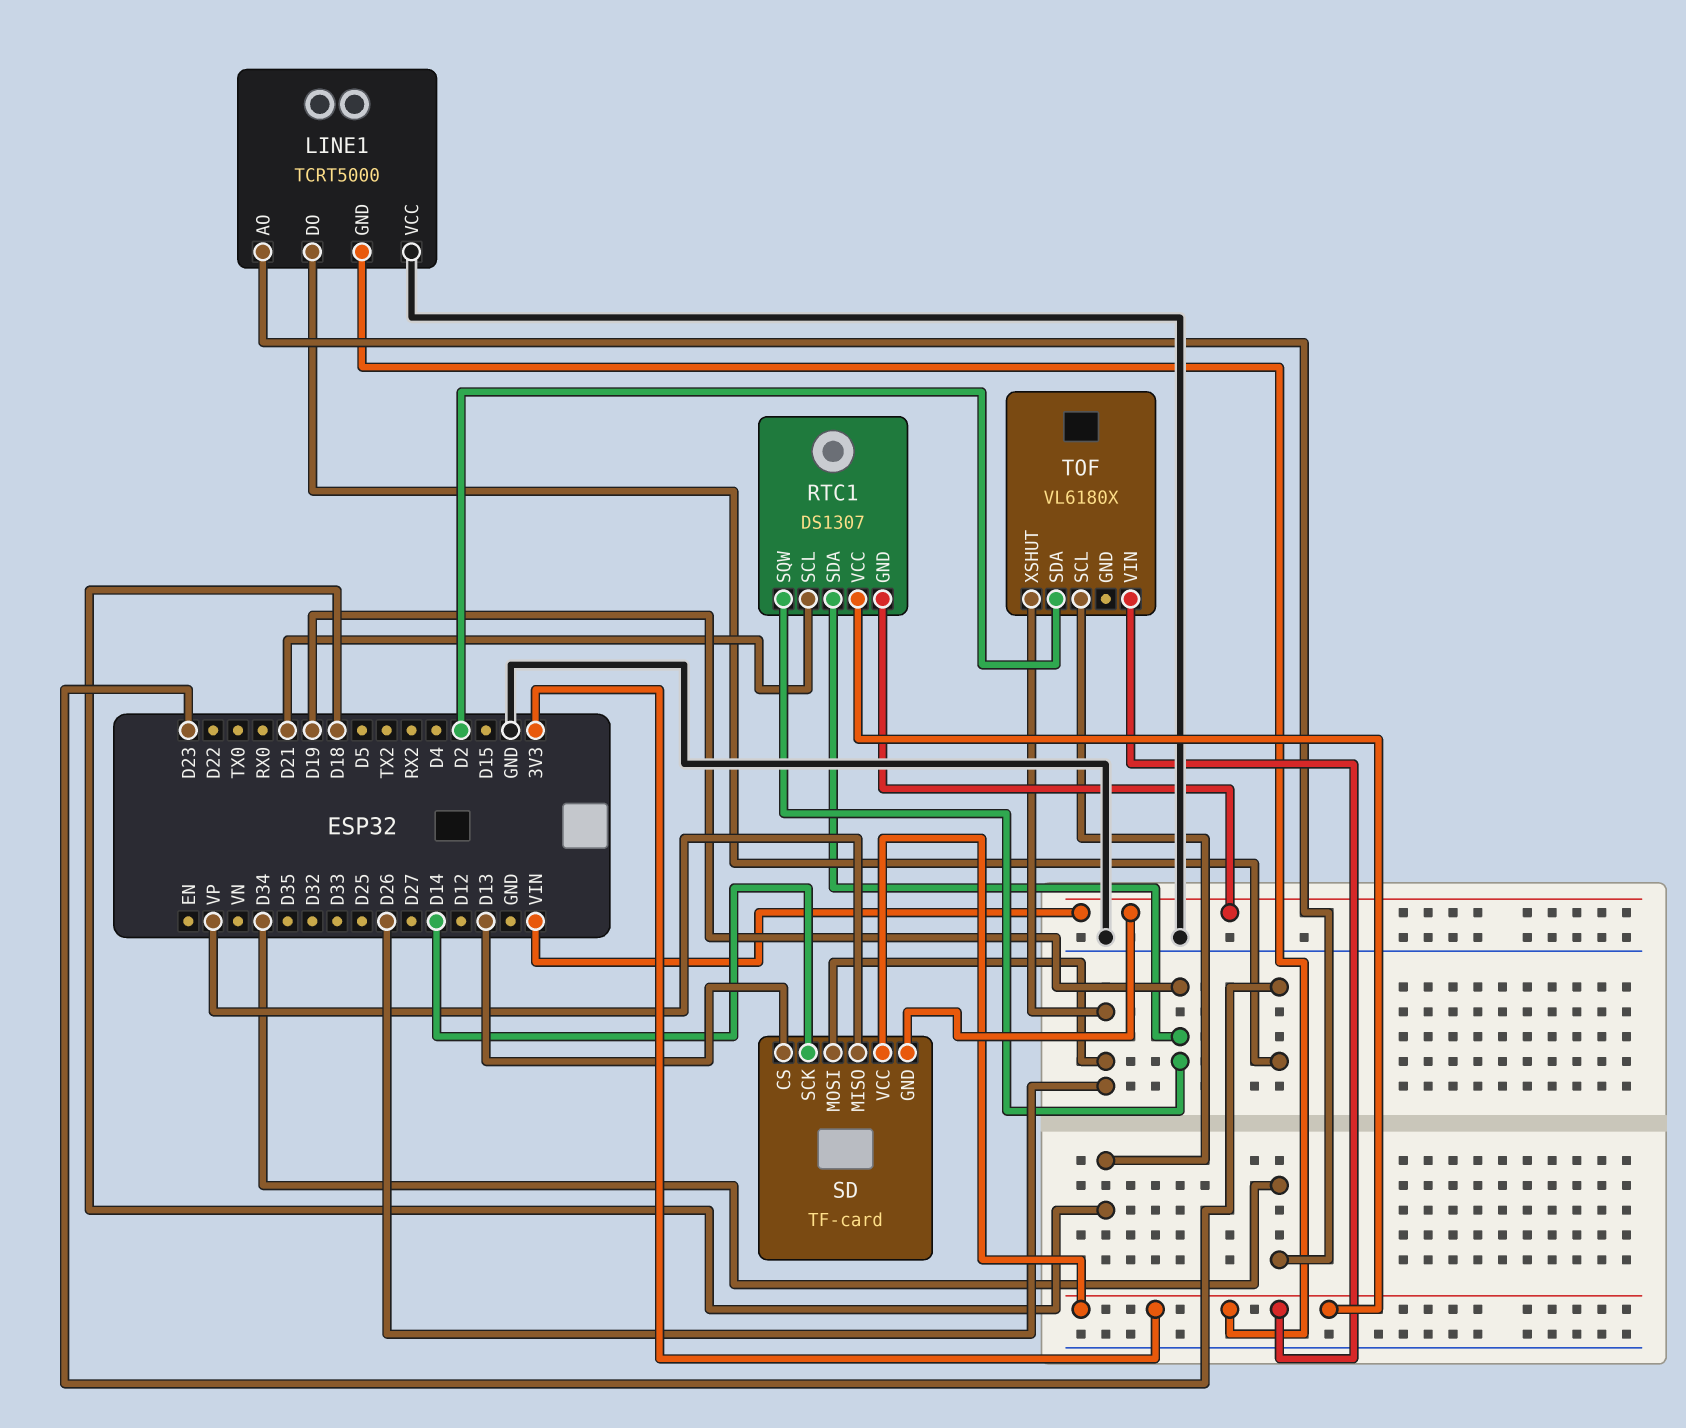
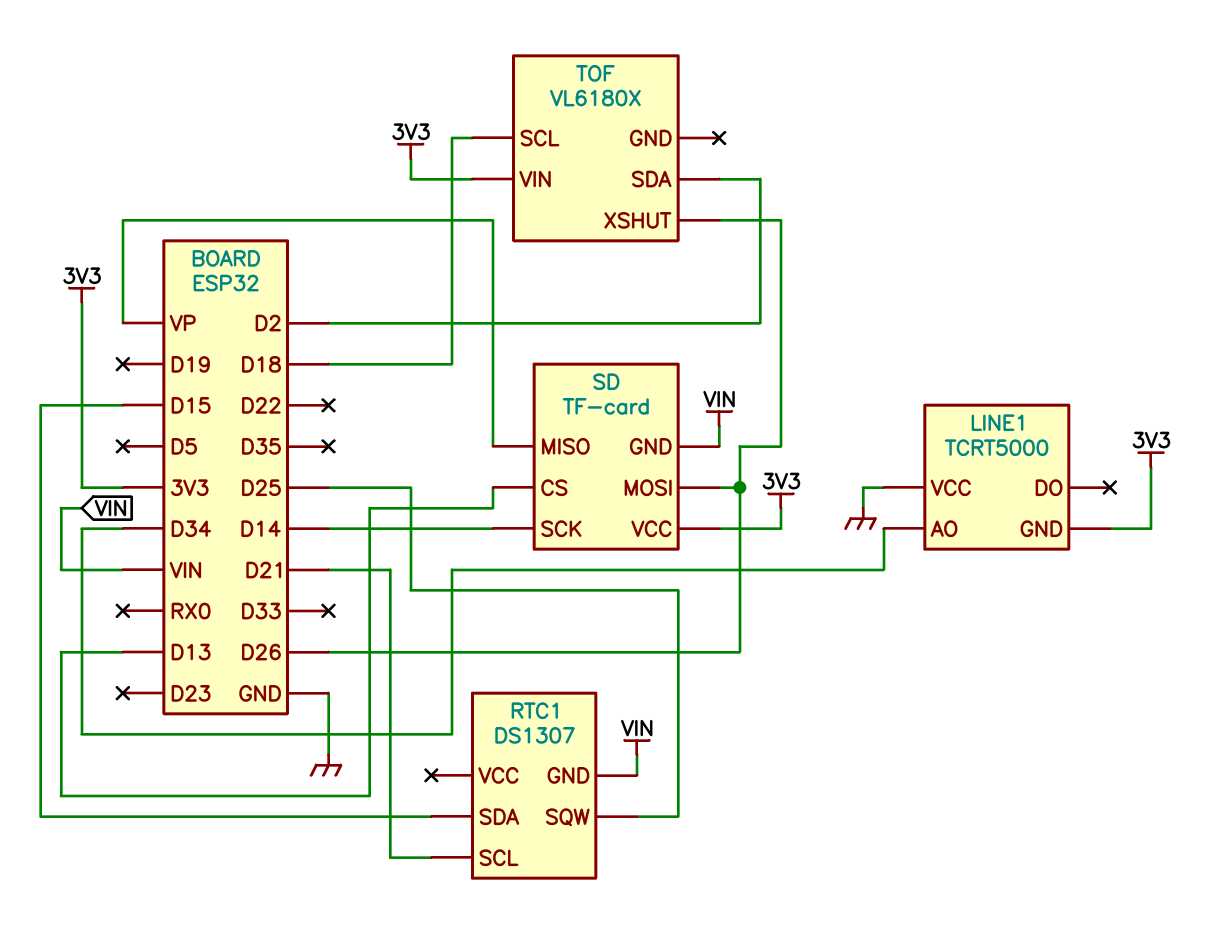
LINE1 pin DO: D23 -> none
RTC1 pin SDA: D19 -> D15
RTC1 pin SQW: D19 -> D25
RTC1 pin VCC: 3V3 -> none

